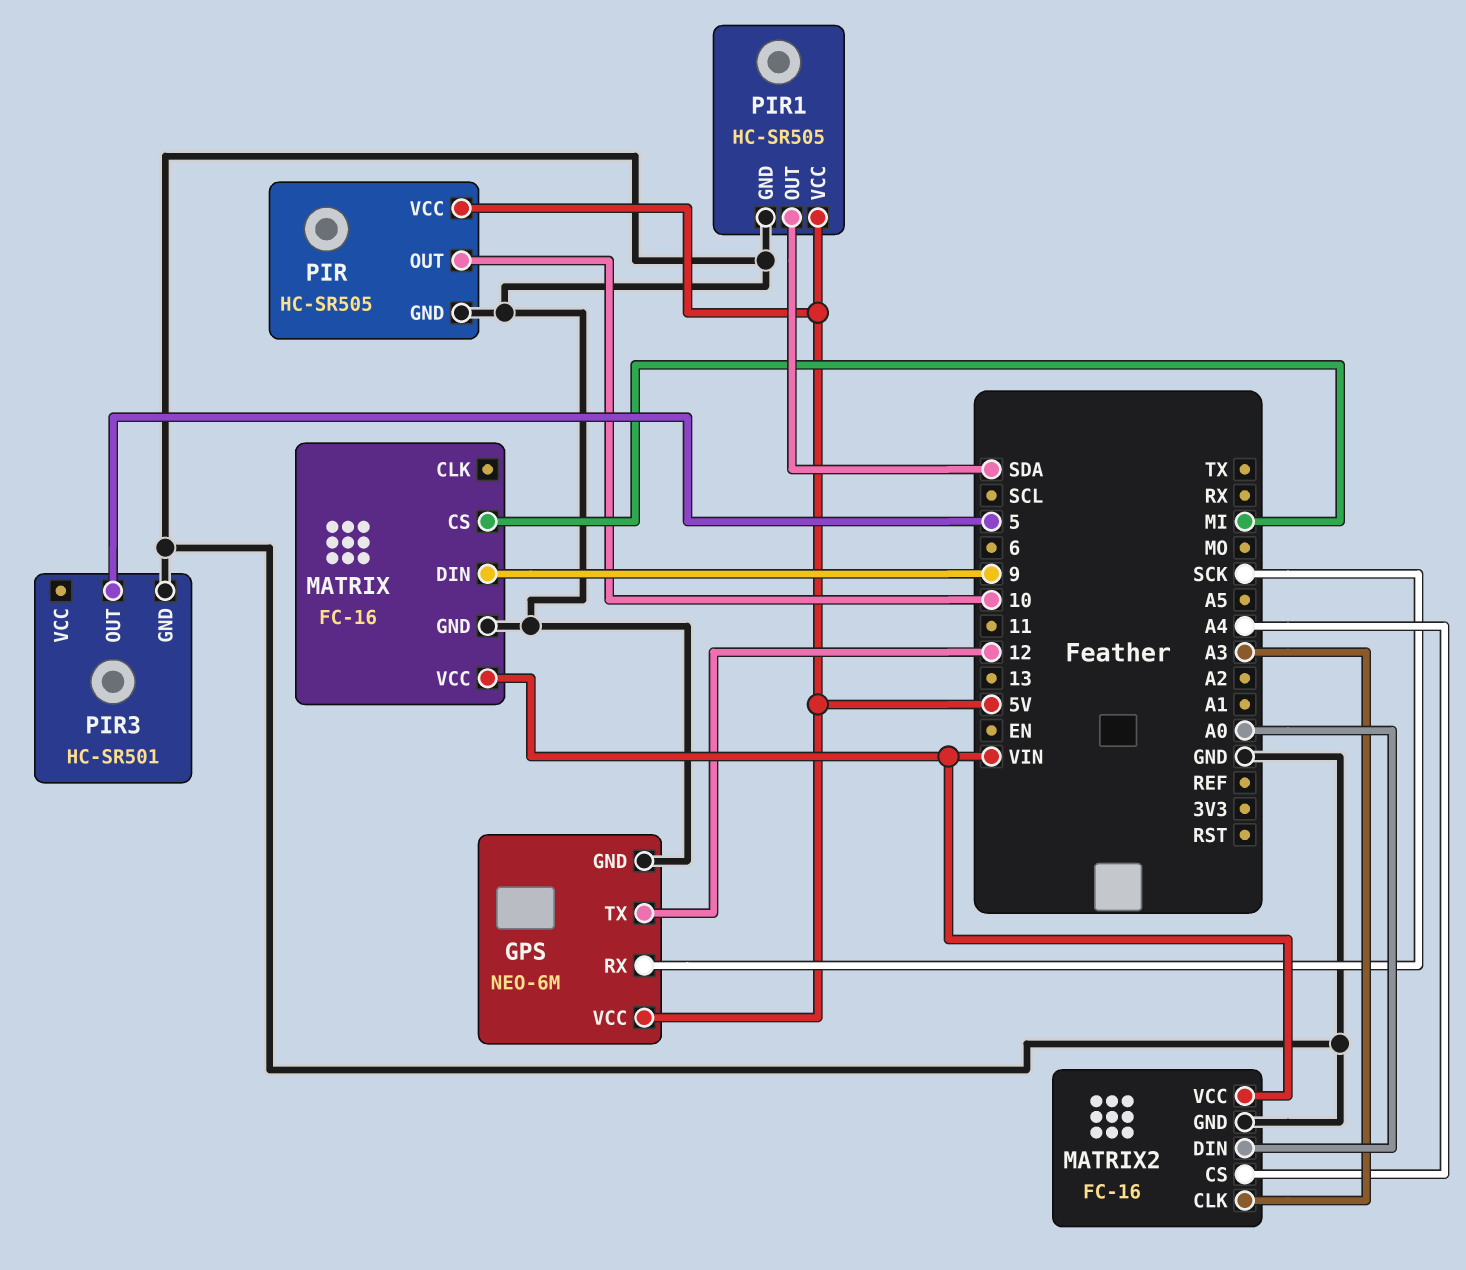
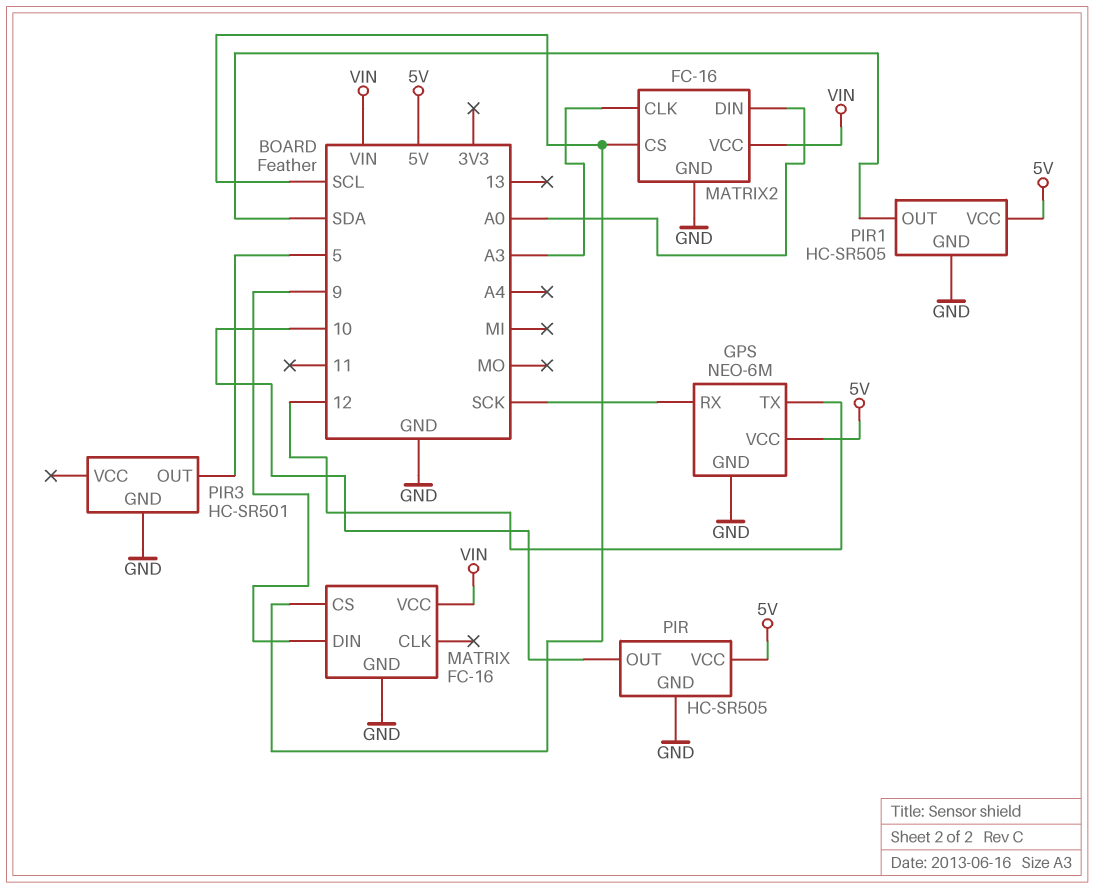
MATRIX pin CS: MI -> SCL
MATRIX2 pin CS: A4 -> SCL

